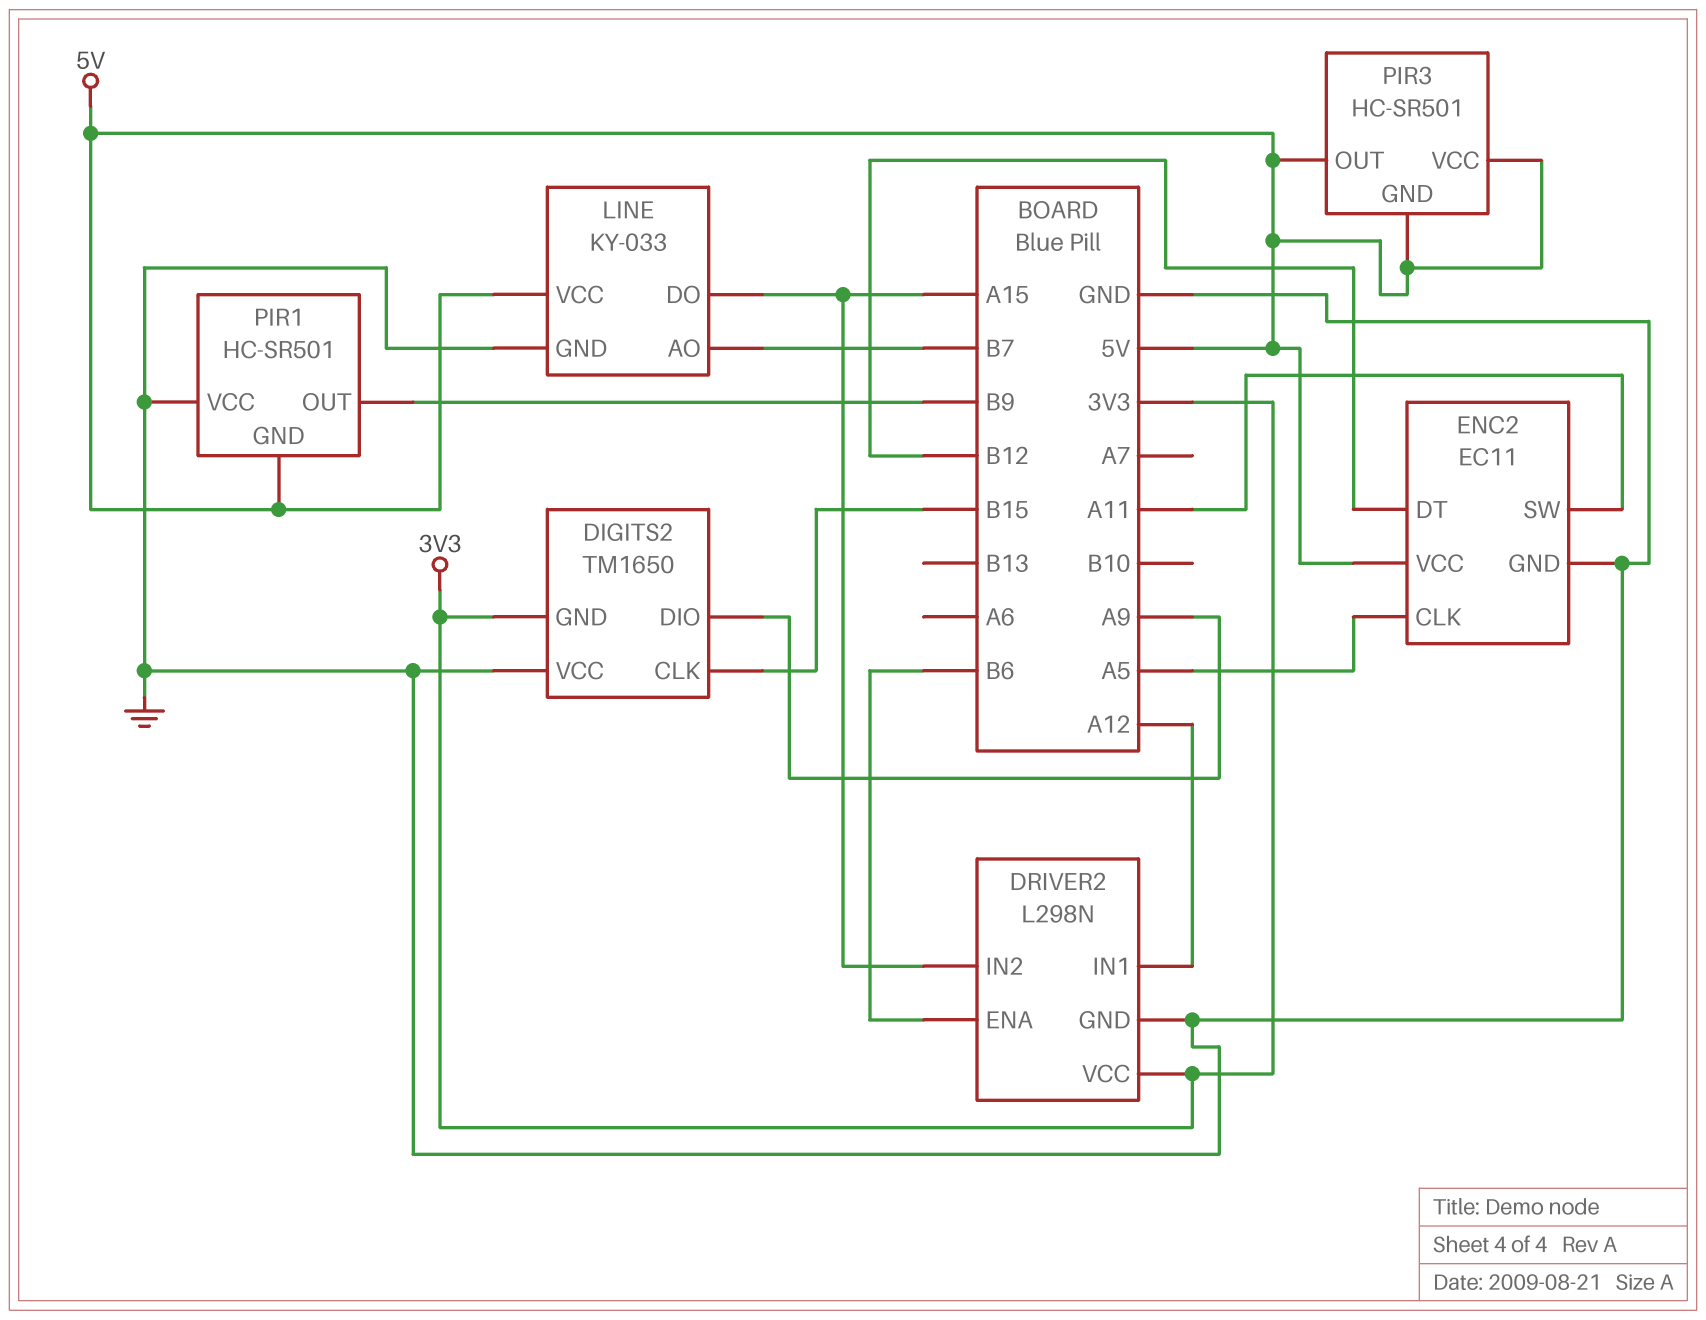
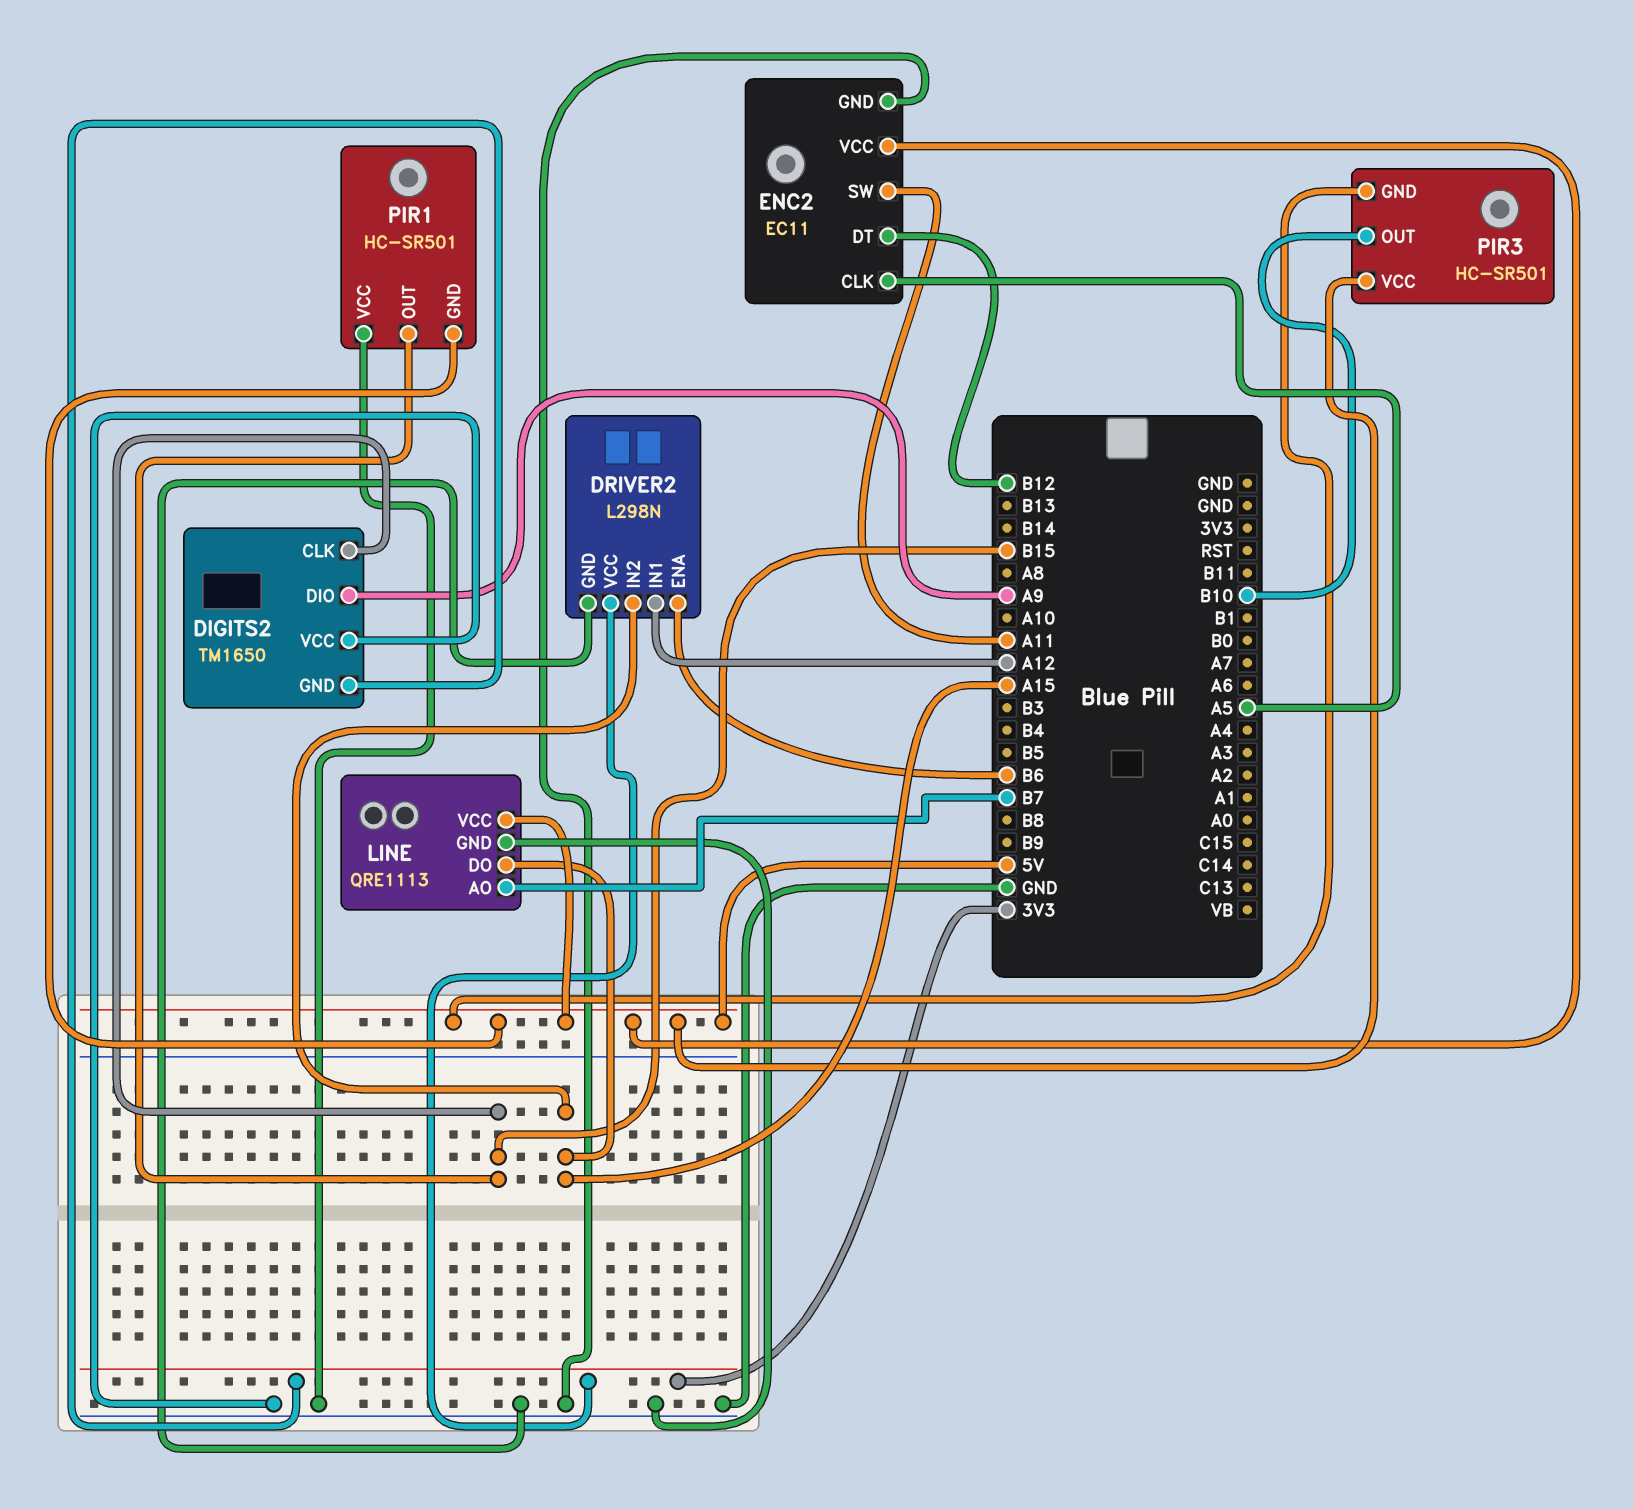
LINE: KY-033 -> QRE1113
PIR1 pin OUT: B9 -> B15
PIR3 pin OUT: 5V -> B10

